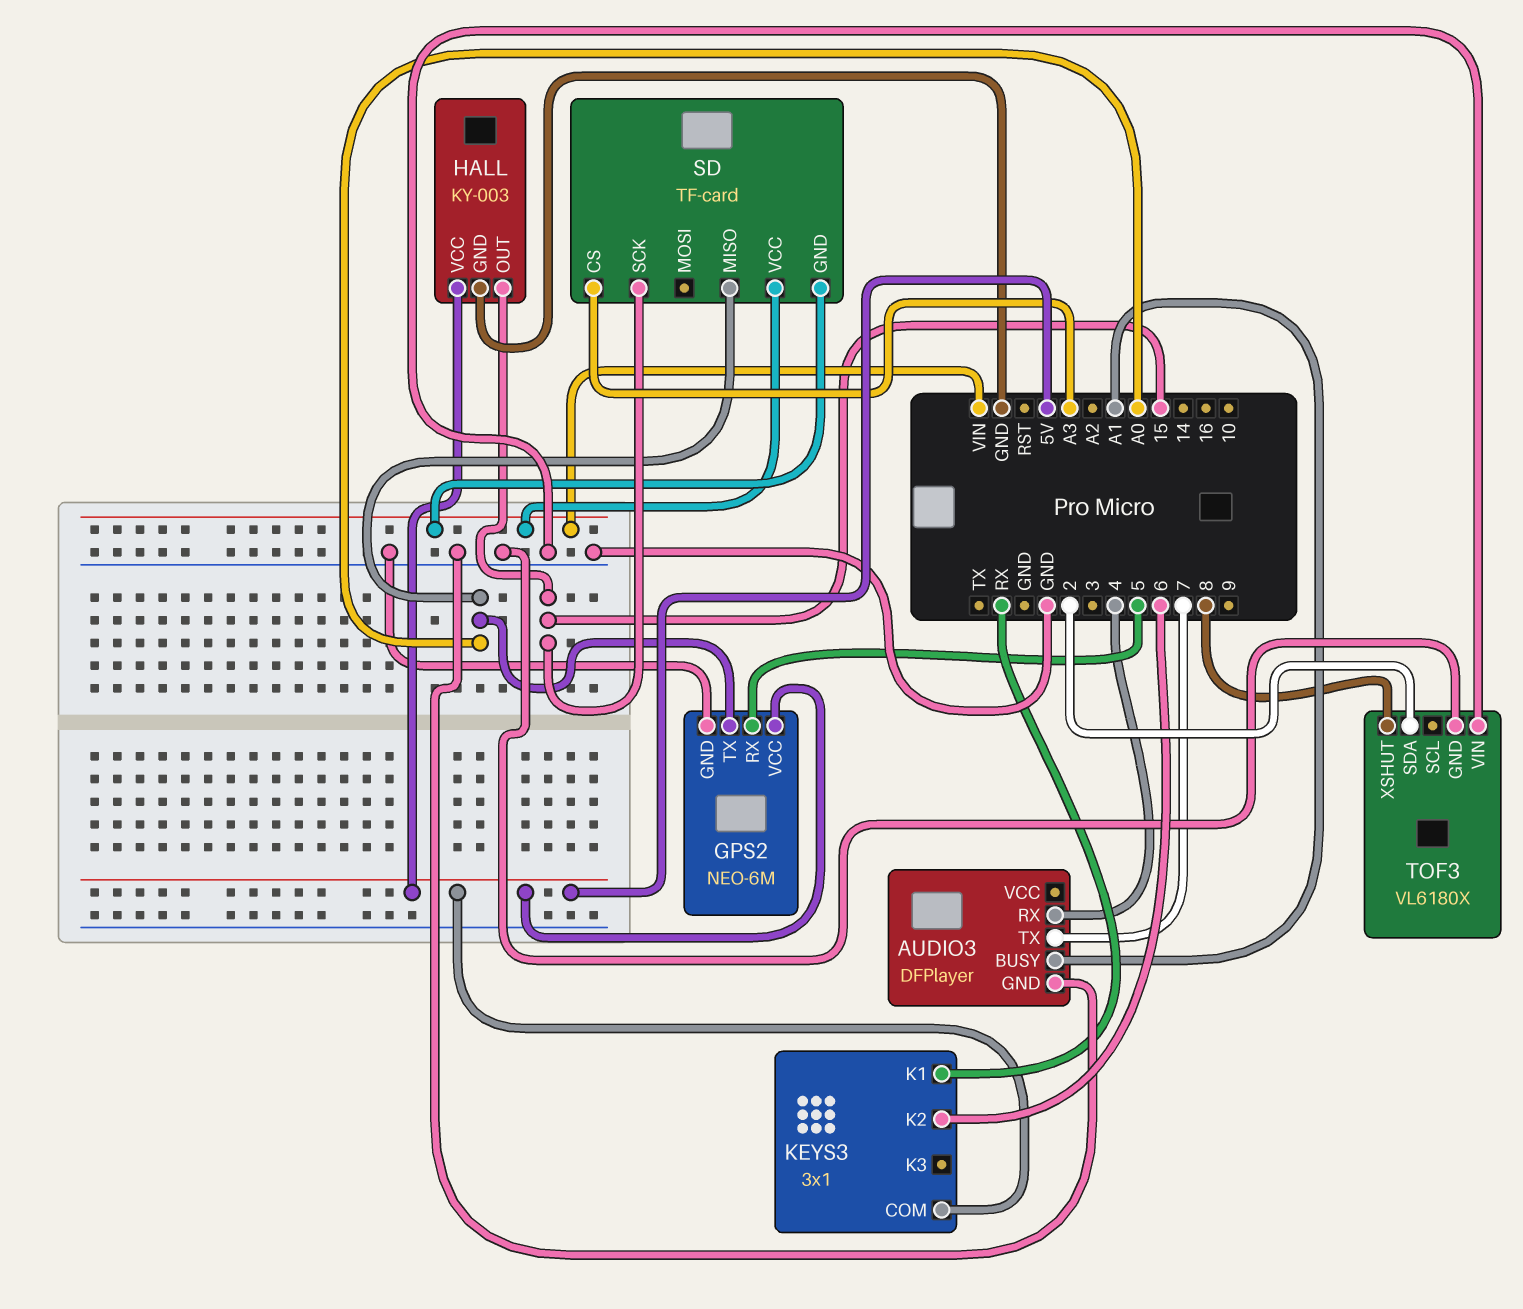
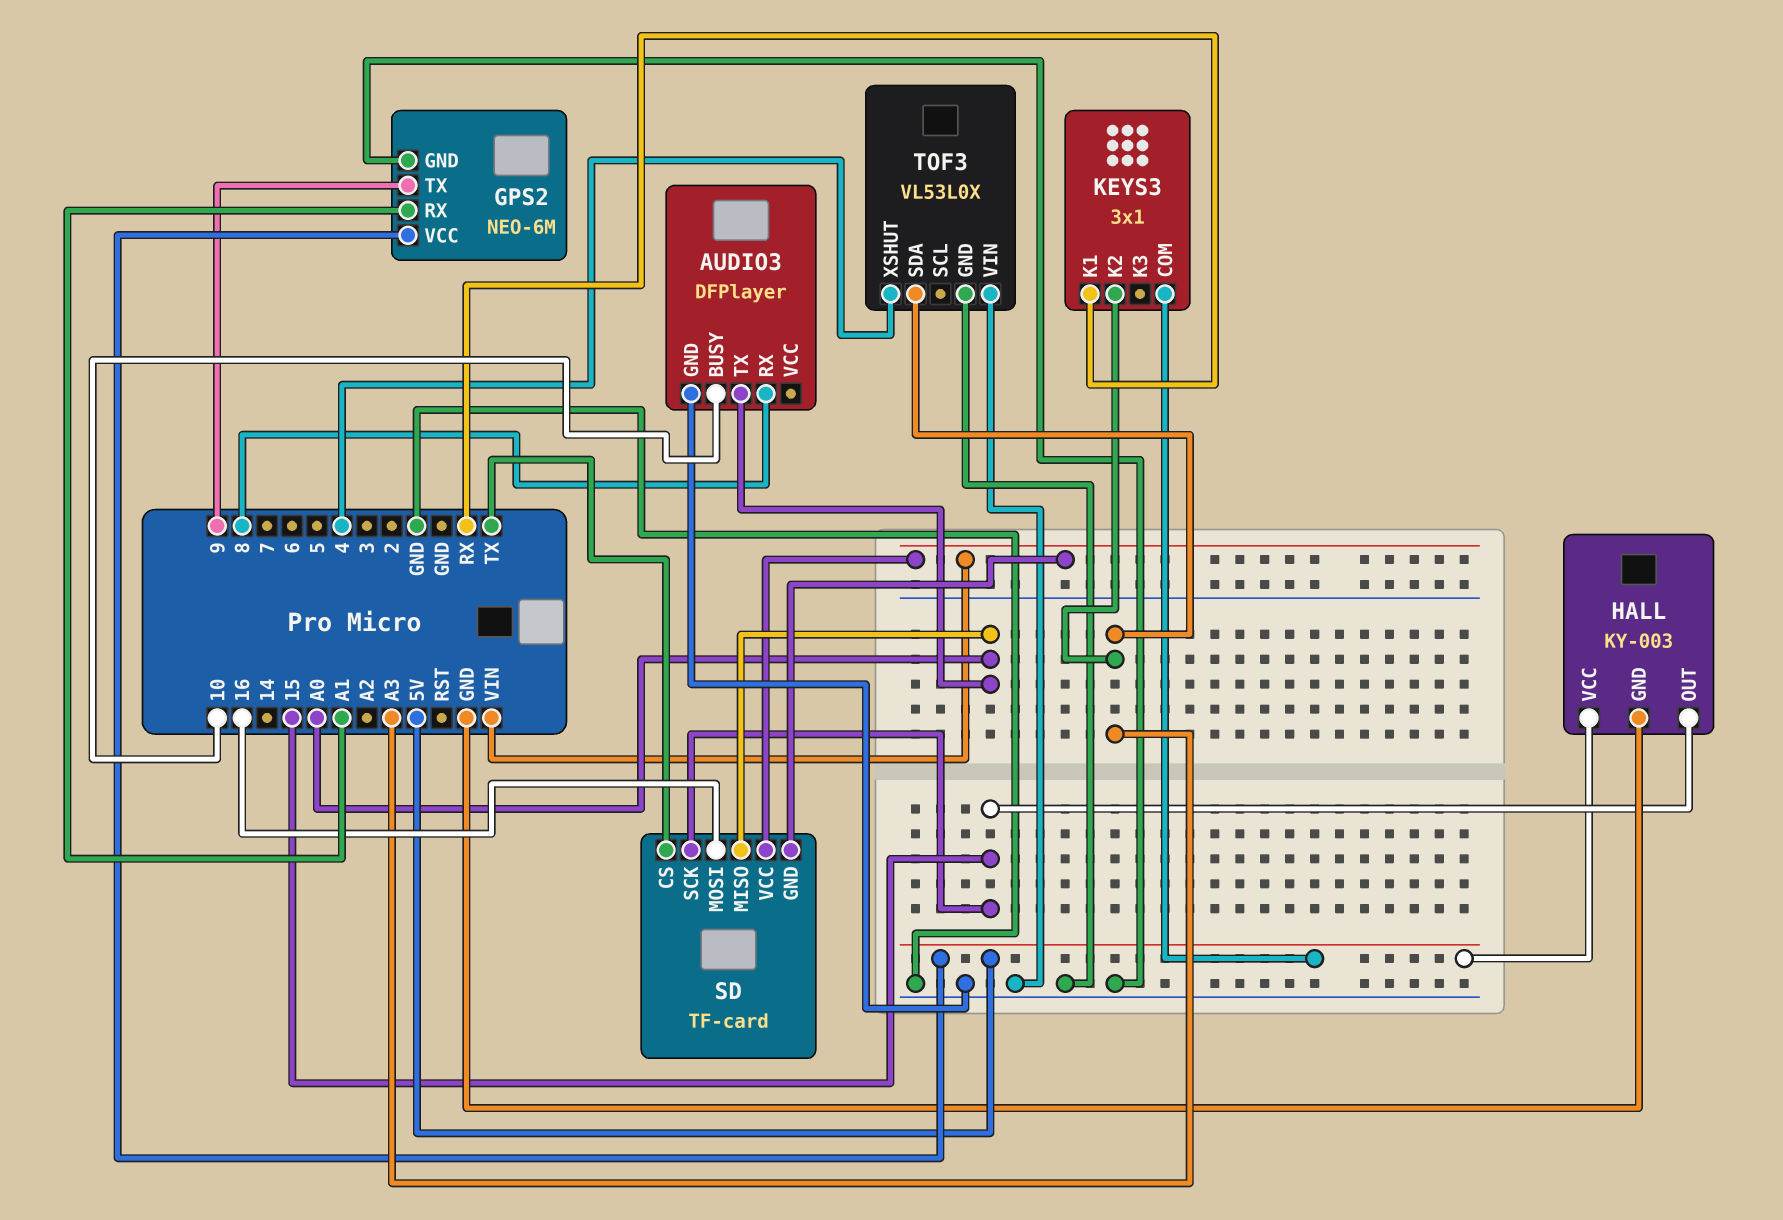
AUDIO3 pin BUSY: A1 -> 10
AUDIO3 pin RX: 4 -> 8
AUDIO3 pin TX: 7 -> A0
GPS2 pin RX: 5 -> A1
GPS2 pin TX: A0 -> 9
KEYS3 pin K2: 6 -> A3
SD pin CS: A3 -> TX
SD pin MOSI: none -> 16
TOF3: VL6180X -> VL53L0X
TOF3 pin SDA: 2 -> A3
TOF3 pin XSHUT: 8 -> 4

